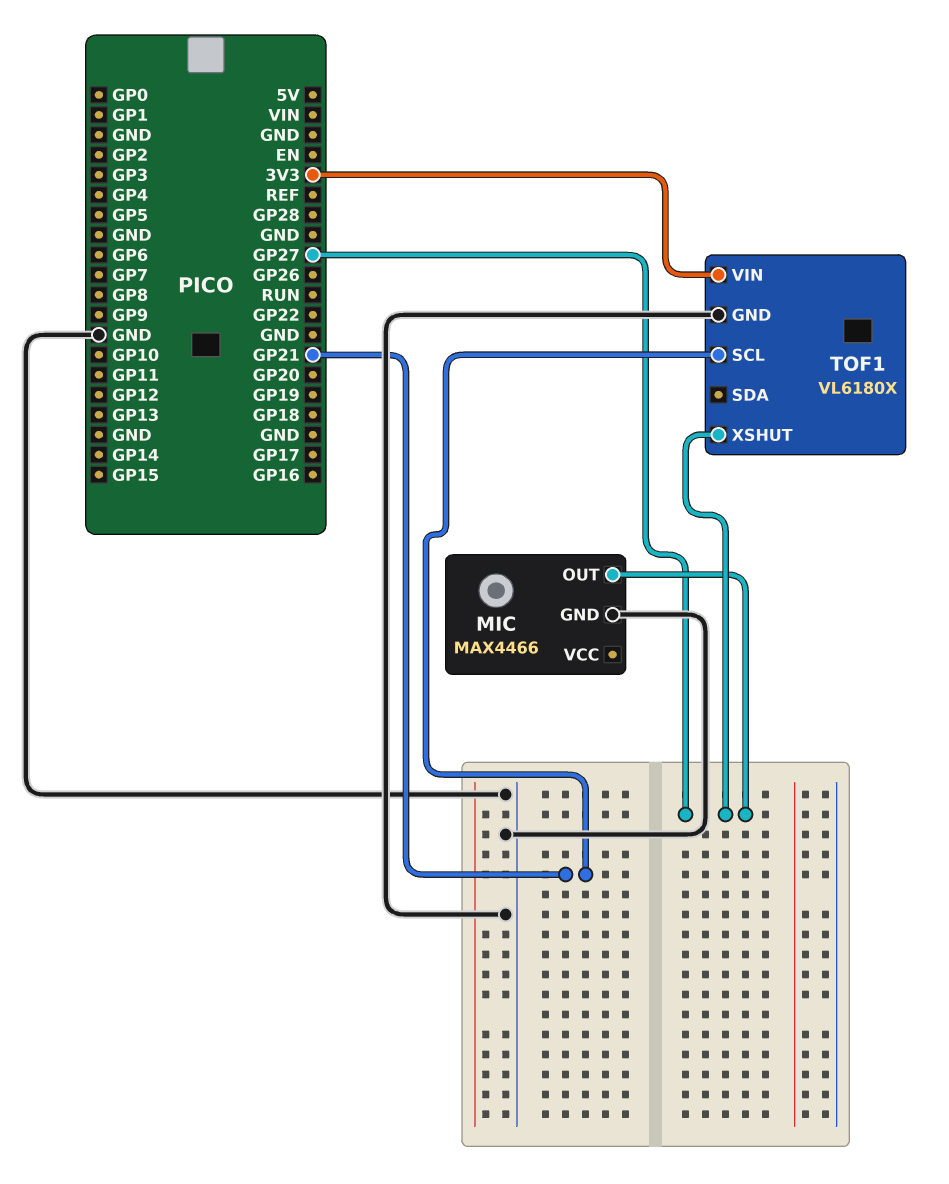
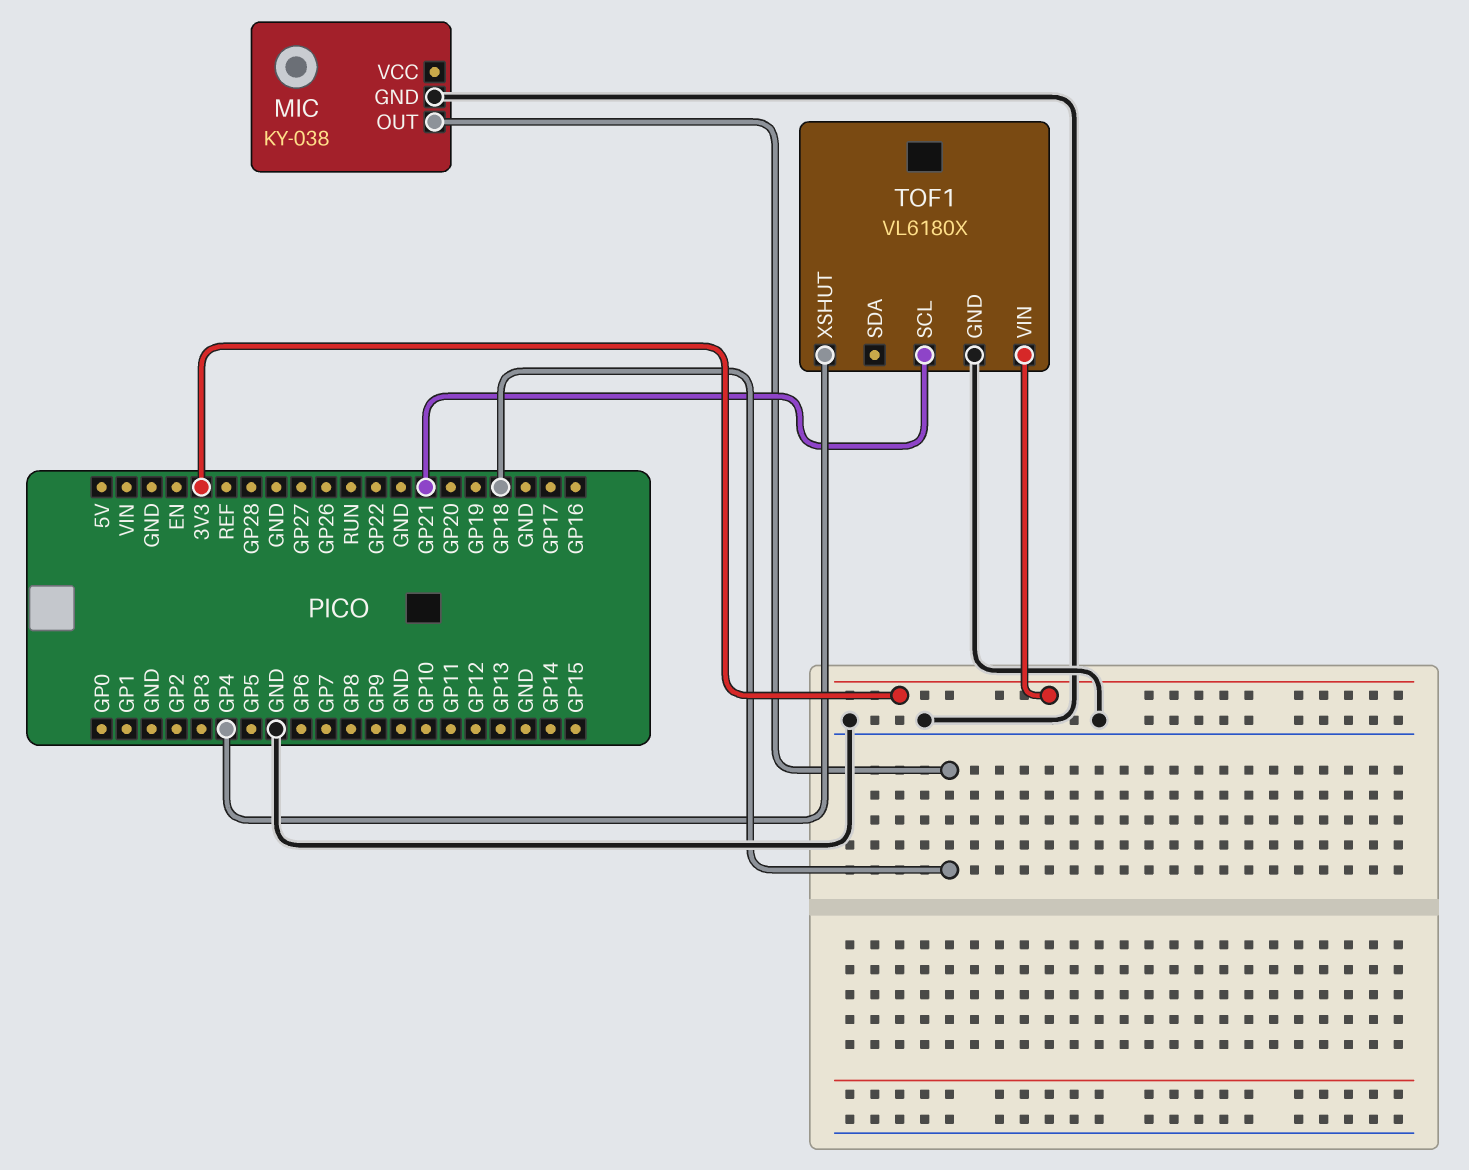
MIC: MAX4466 -> KY-038
MIC pin OUT: GP27 -> GP18
TOF1 pin XSHUT: GP27 -> GP4

